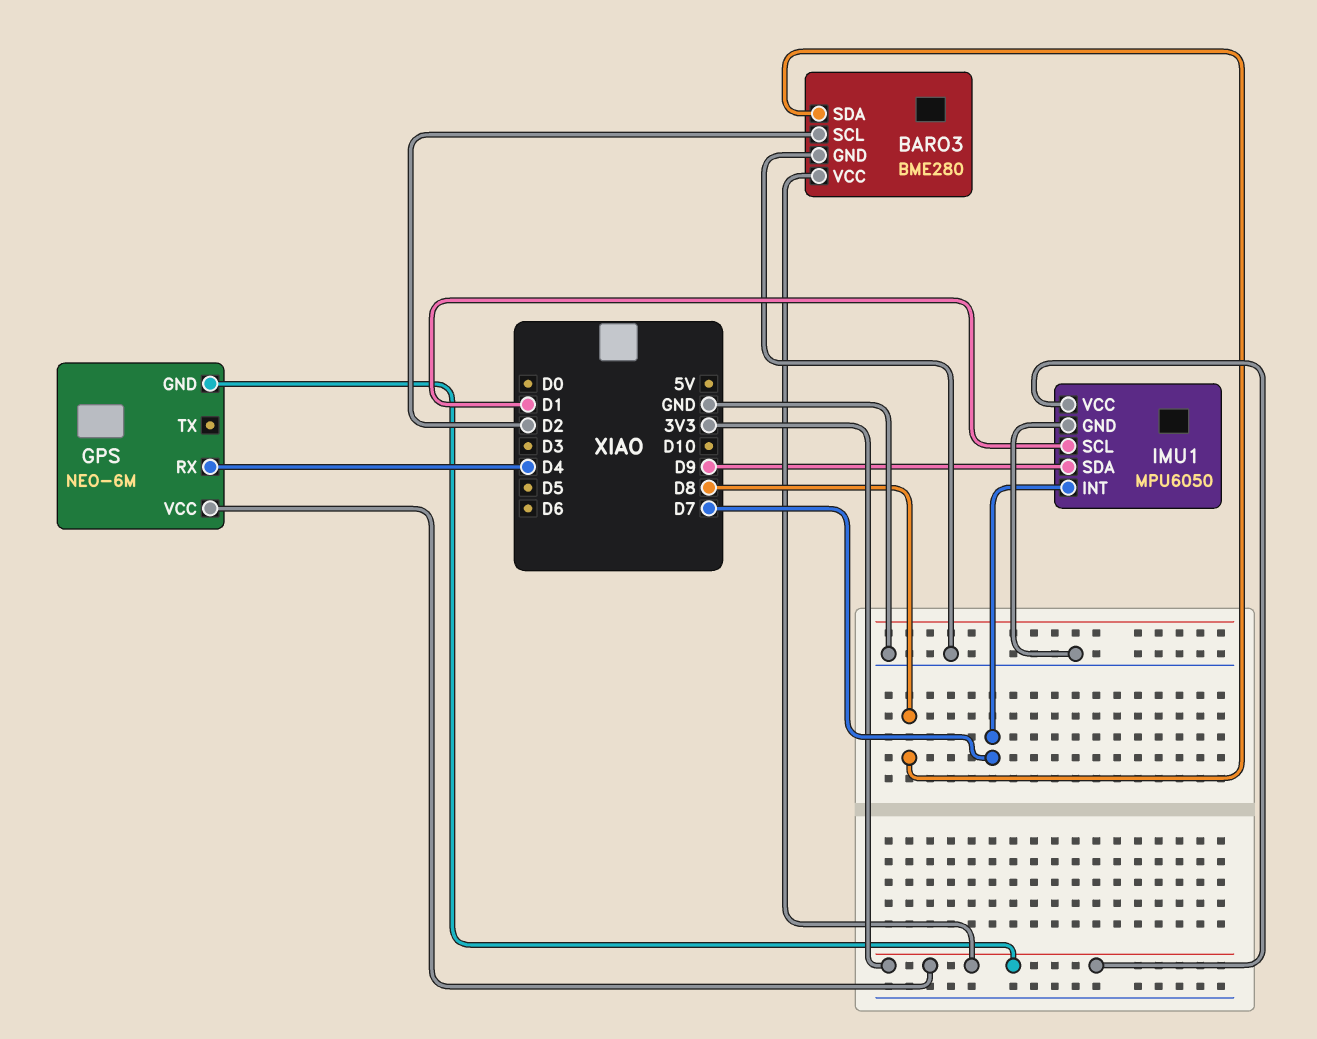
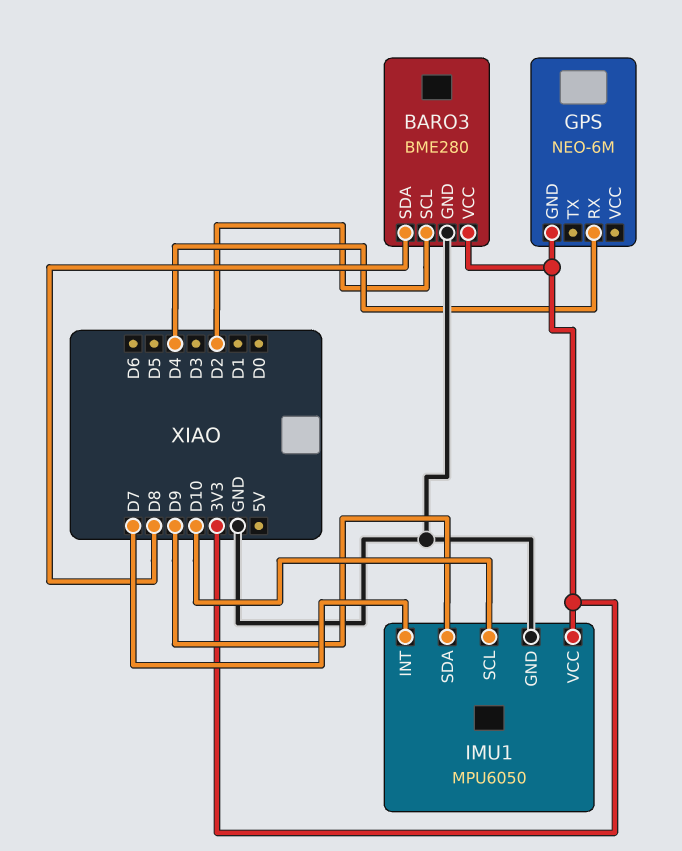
GPS pin VCC: 3V3 -> none
IMU1 pin SCL: D1 -> D10

